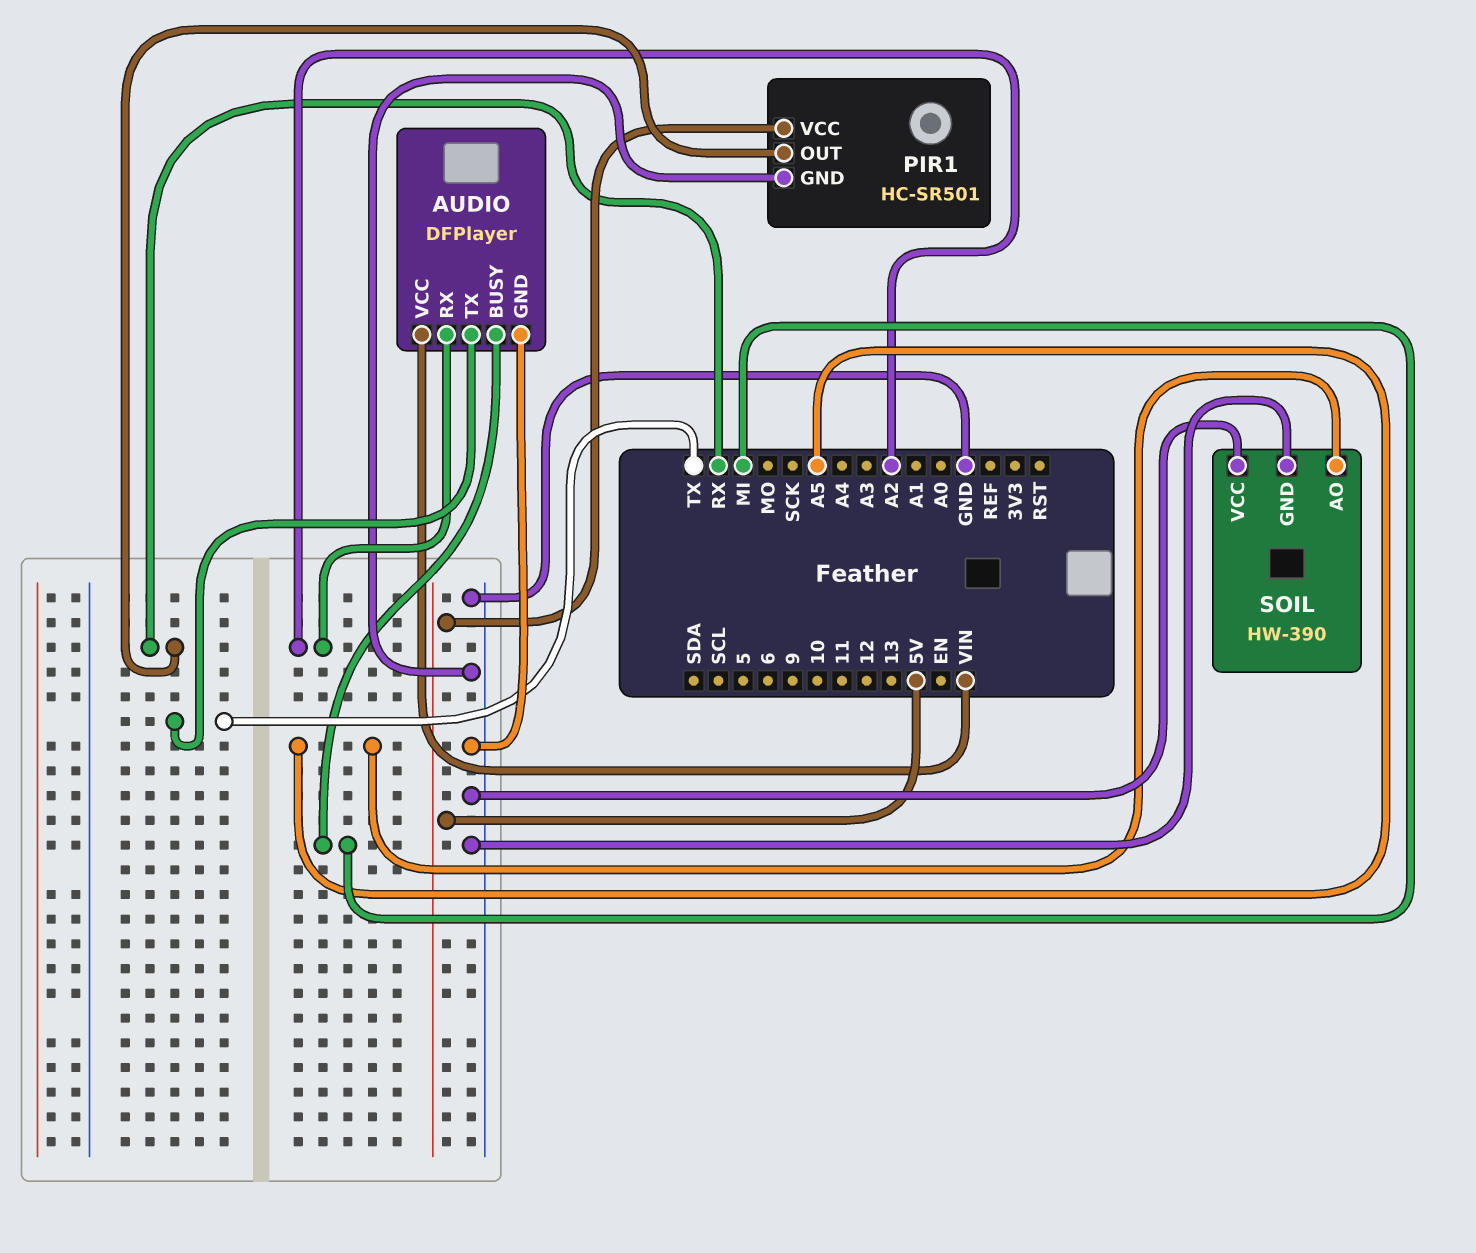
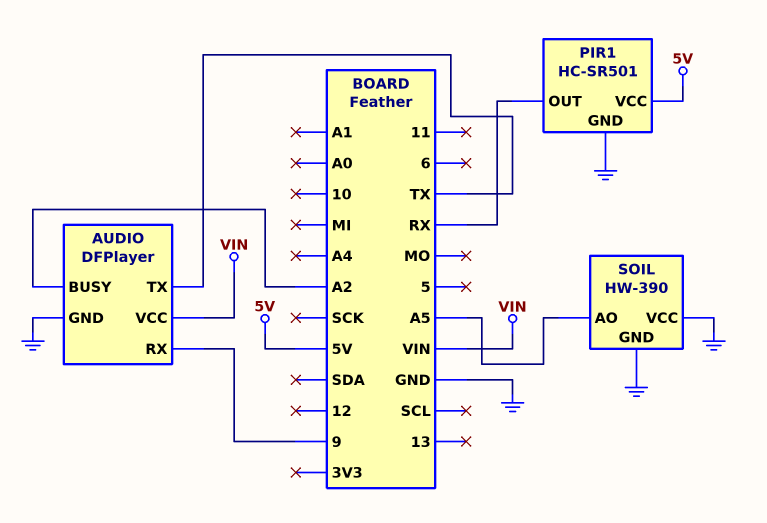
AUDIO pin BUSY: MI -> A2
AUDIO pin RX: A2 -> 9

